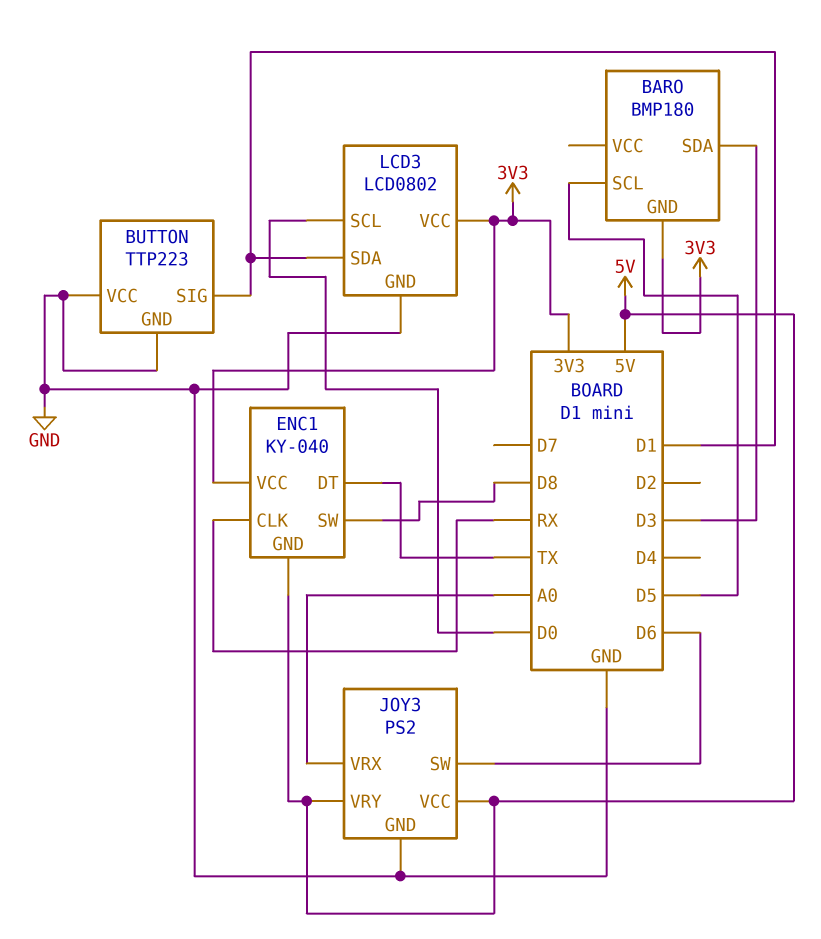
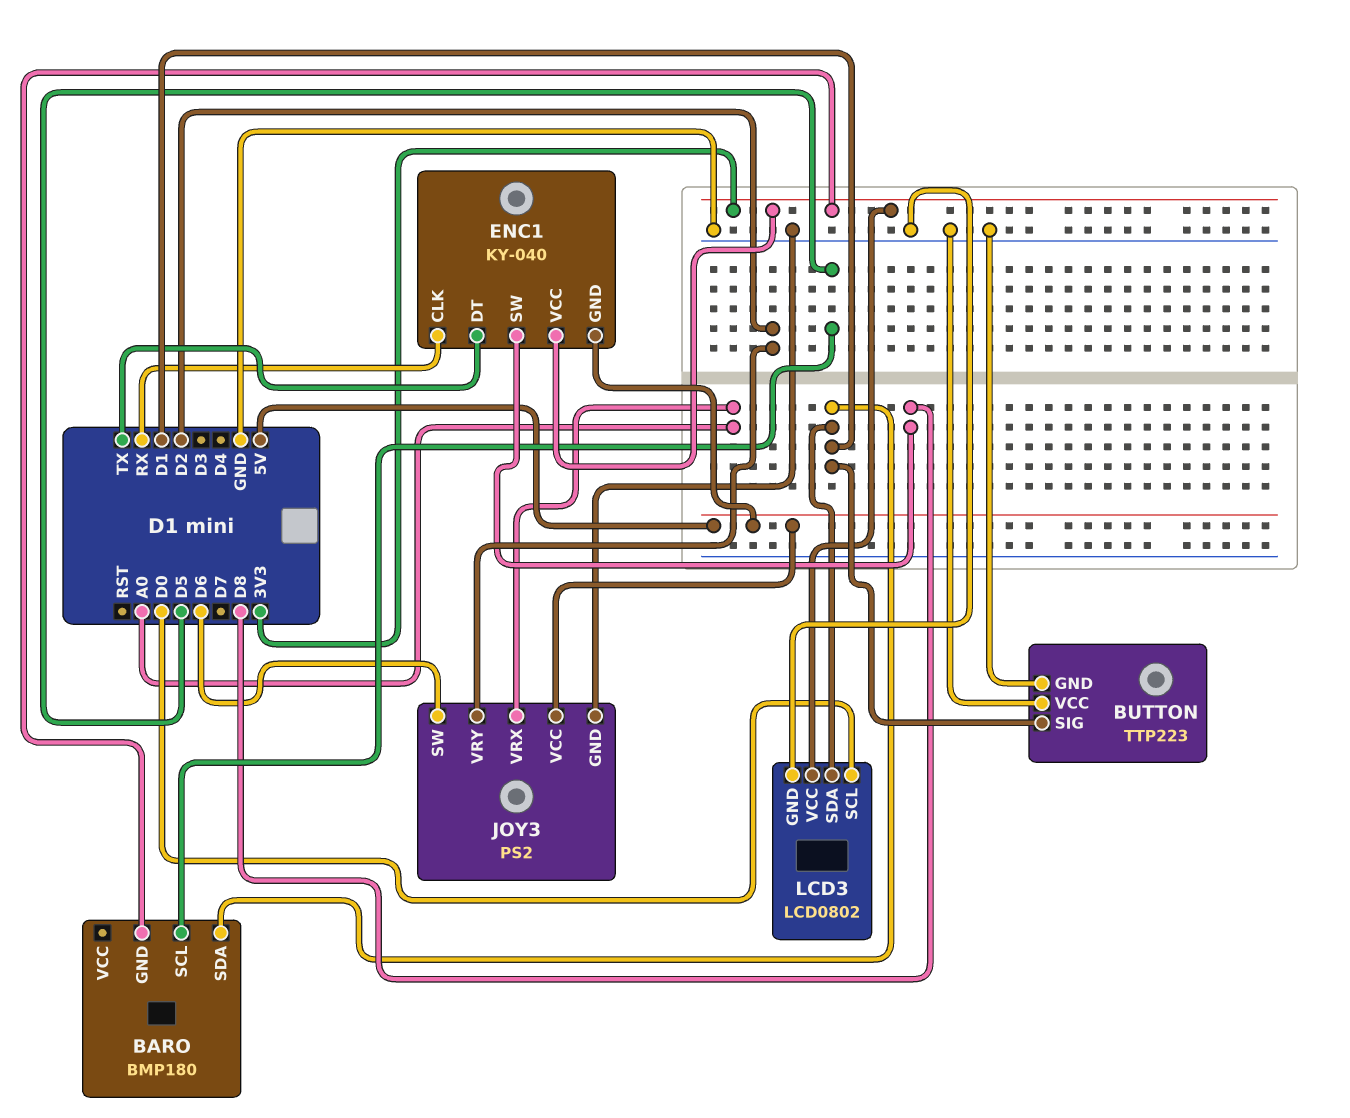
BARO pin SDA: D3 -> D1
JOY3 pin VRY: 5V -> D2

